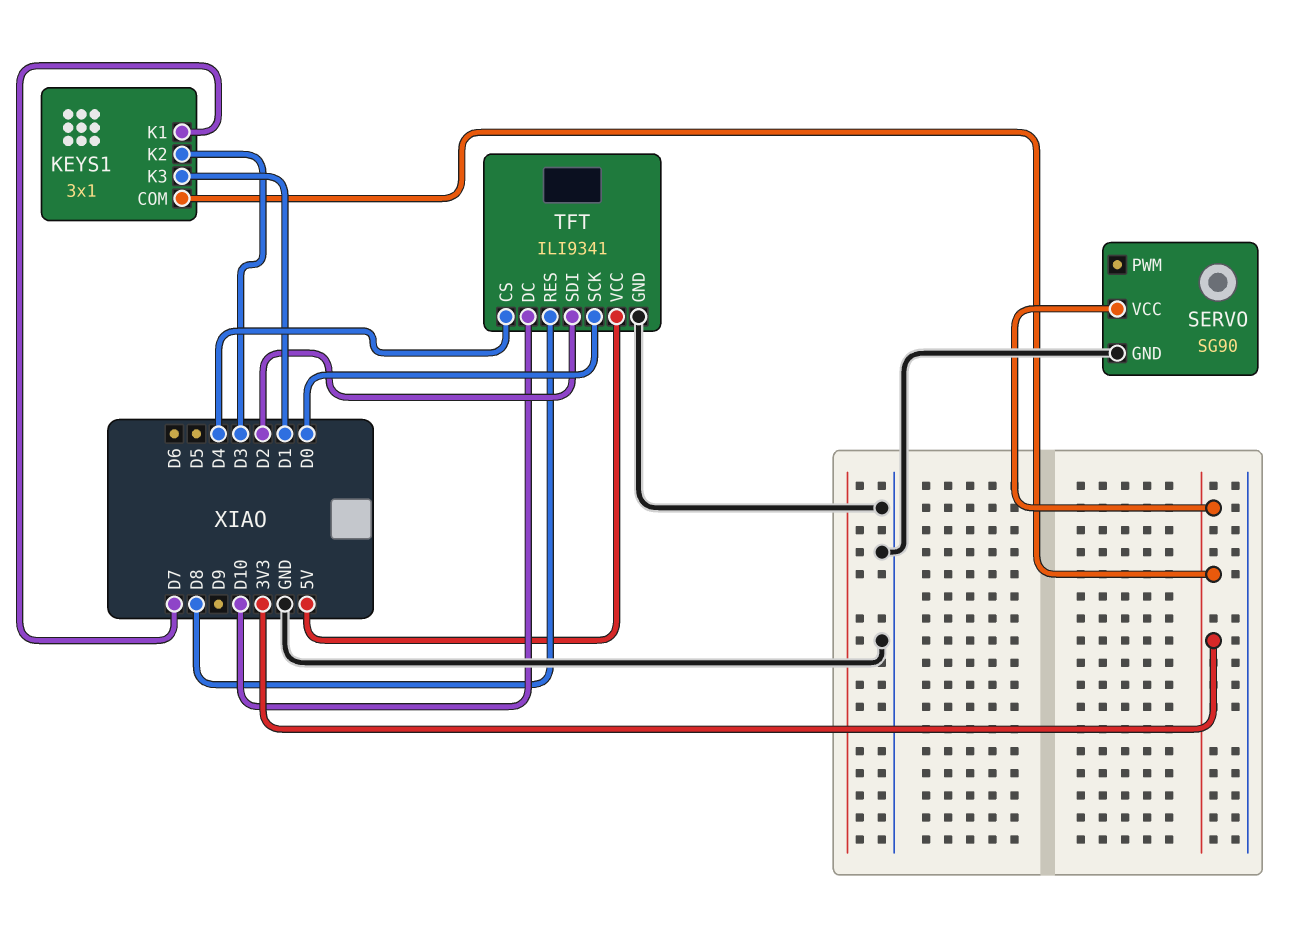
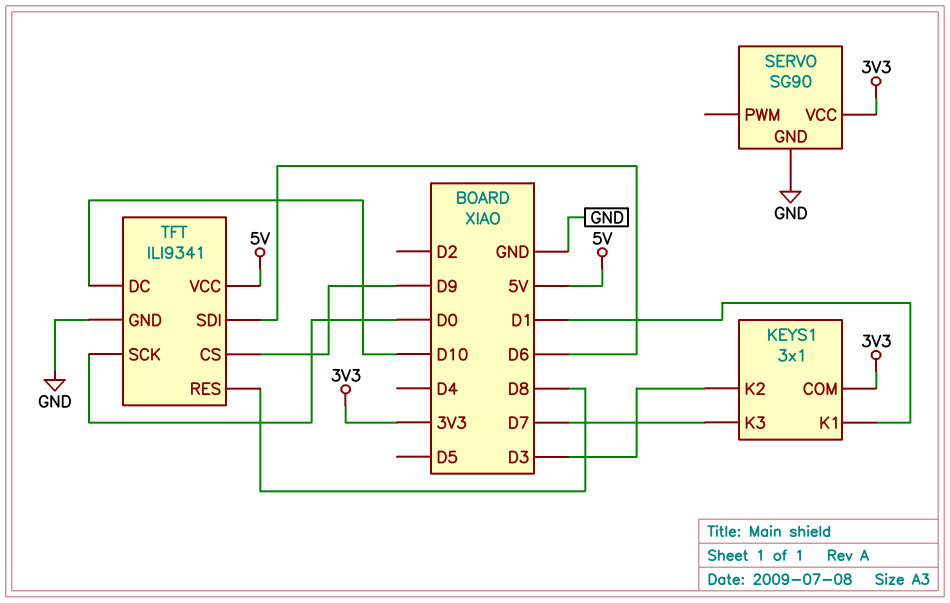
KEYS1 pin K1: D7 -> D1
KEYS1 pin K3: D1 -> D7
TFT pin CS: D4 -> D9
TFT pin SDI: D2 -> D6

